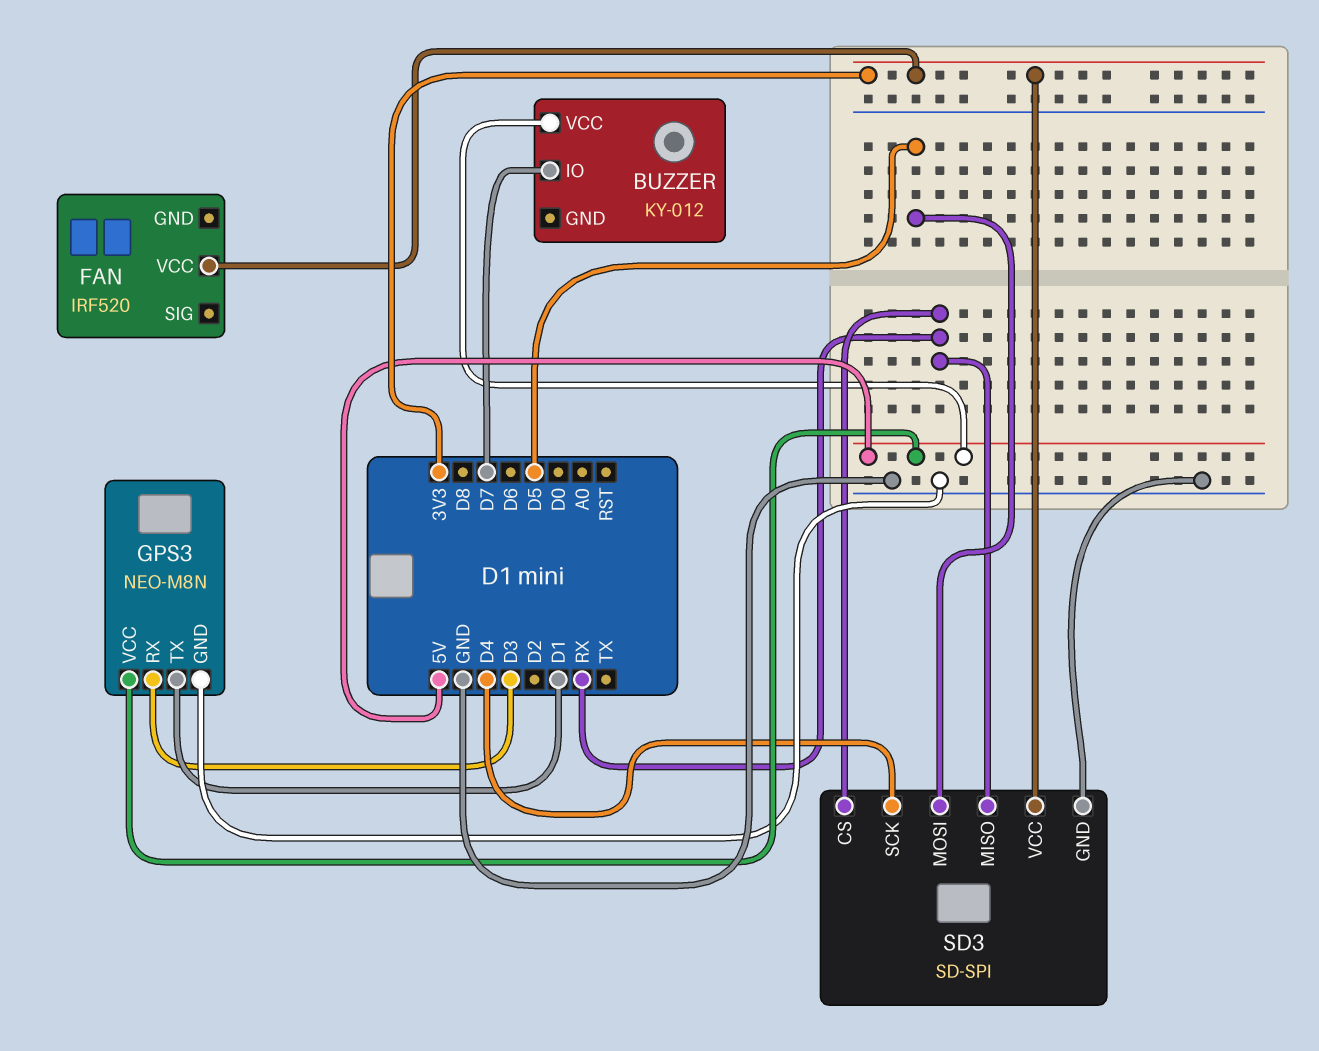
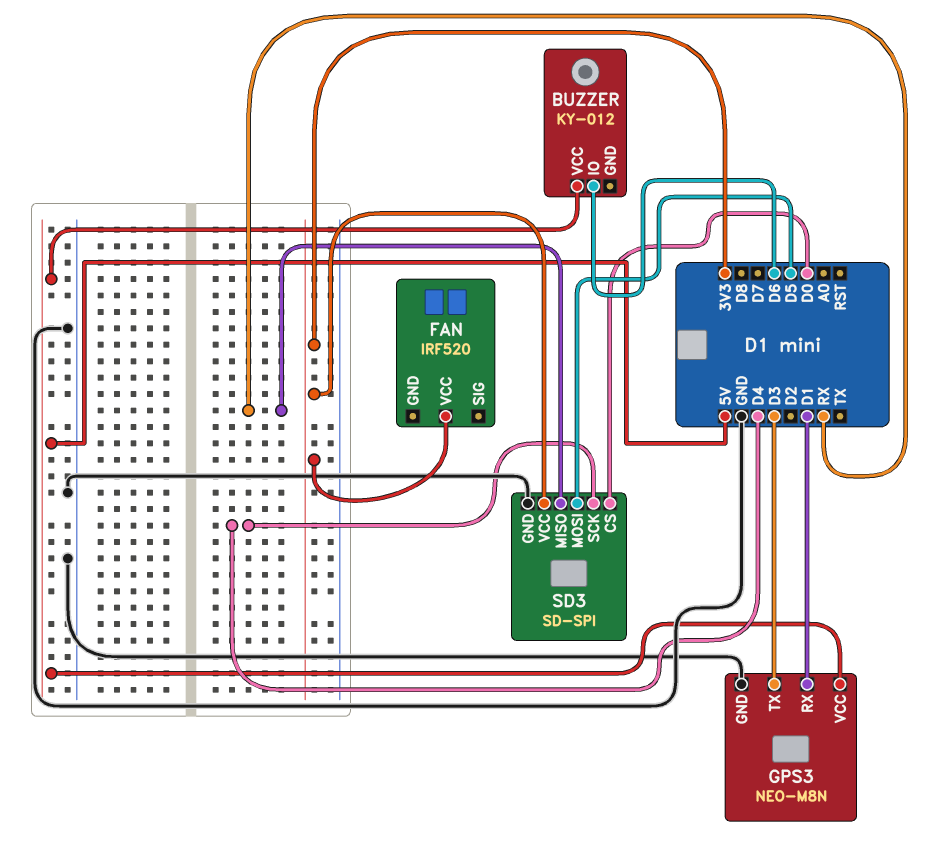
BUZZER pin IO: D7 -> D6
GPS3 pin RX: D3 -> D1
GPS3 pin TX: D1 -> D3
SD3 pin CS: RX -> D0

